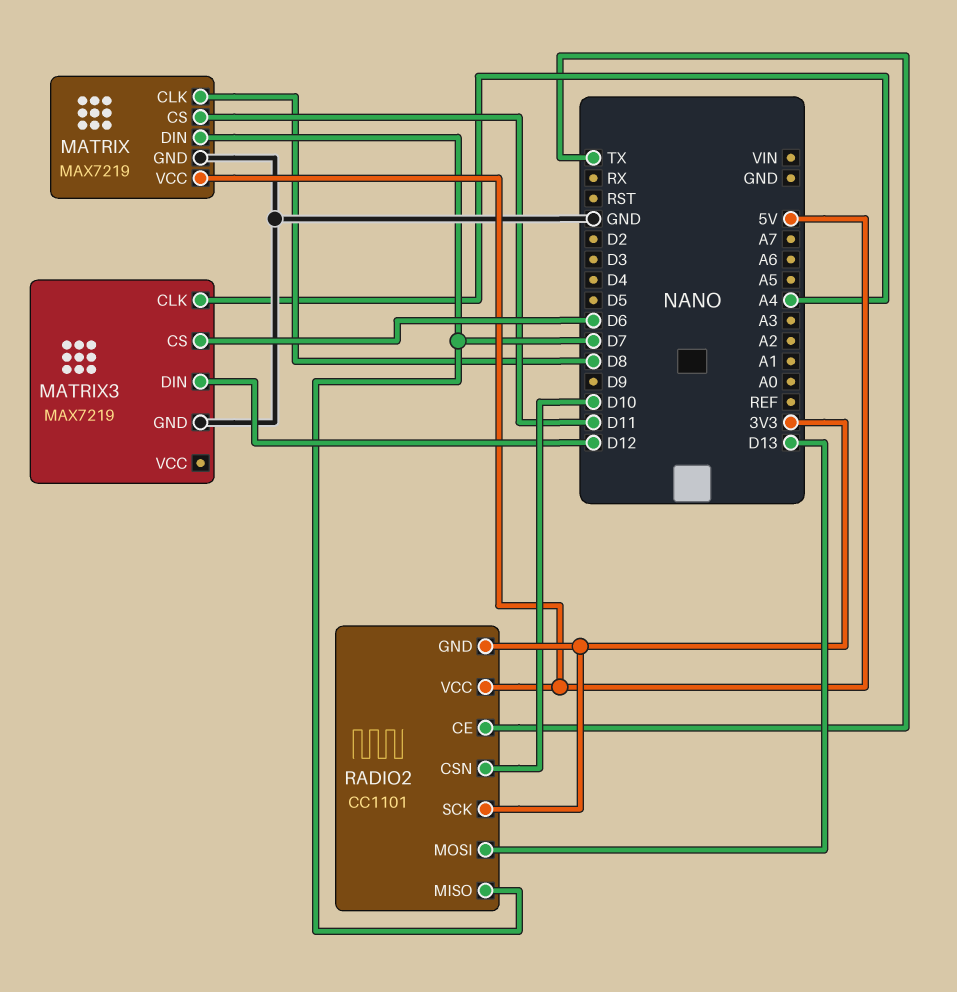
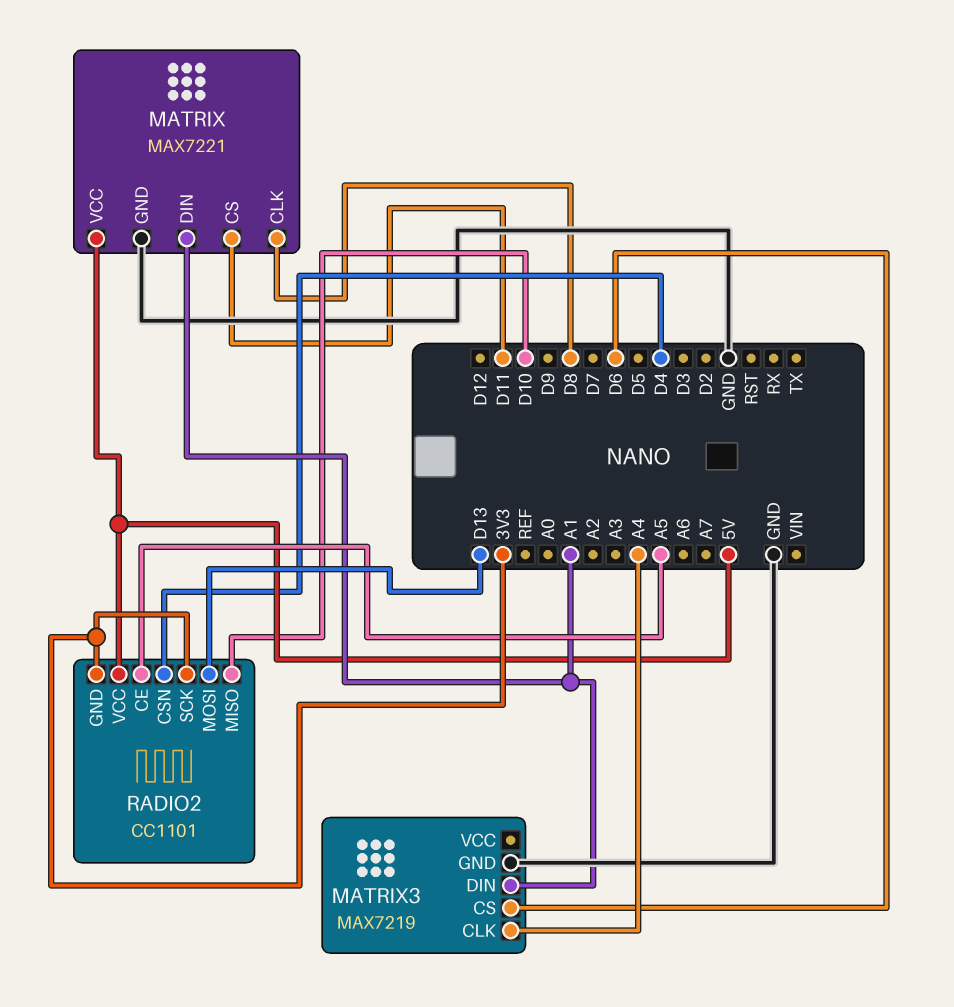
MATRIX: MAX7219 -> MAX7221
MATRIX pin DIN: D7 -> A1
MATRIX3 pin DIN: D12 -> A1
RADIO2 pin CE: TX -> A5
RADIO2 pin CSN: D10 -> D4
RADIO2 pin MISO: D7 -> D10

